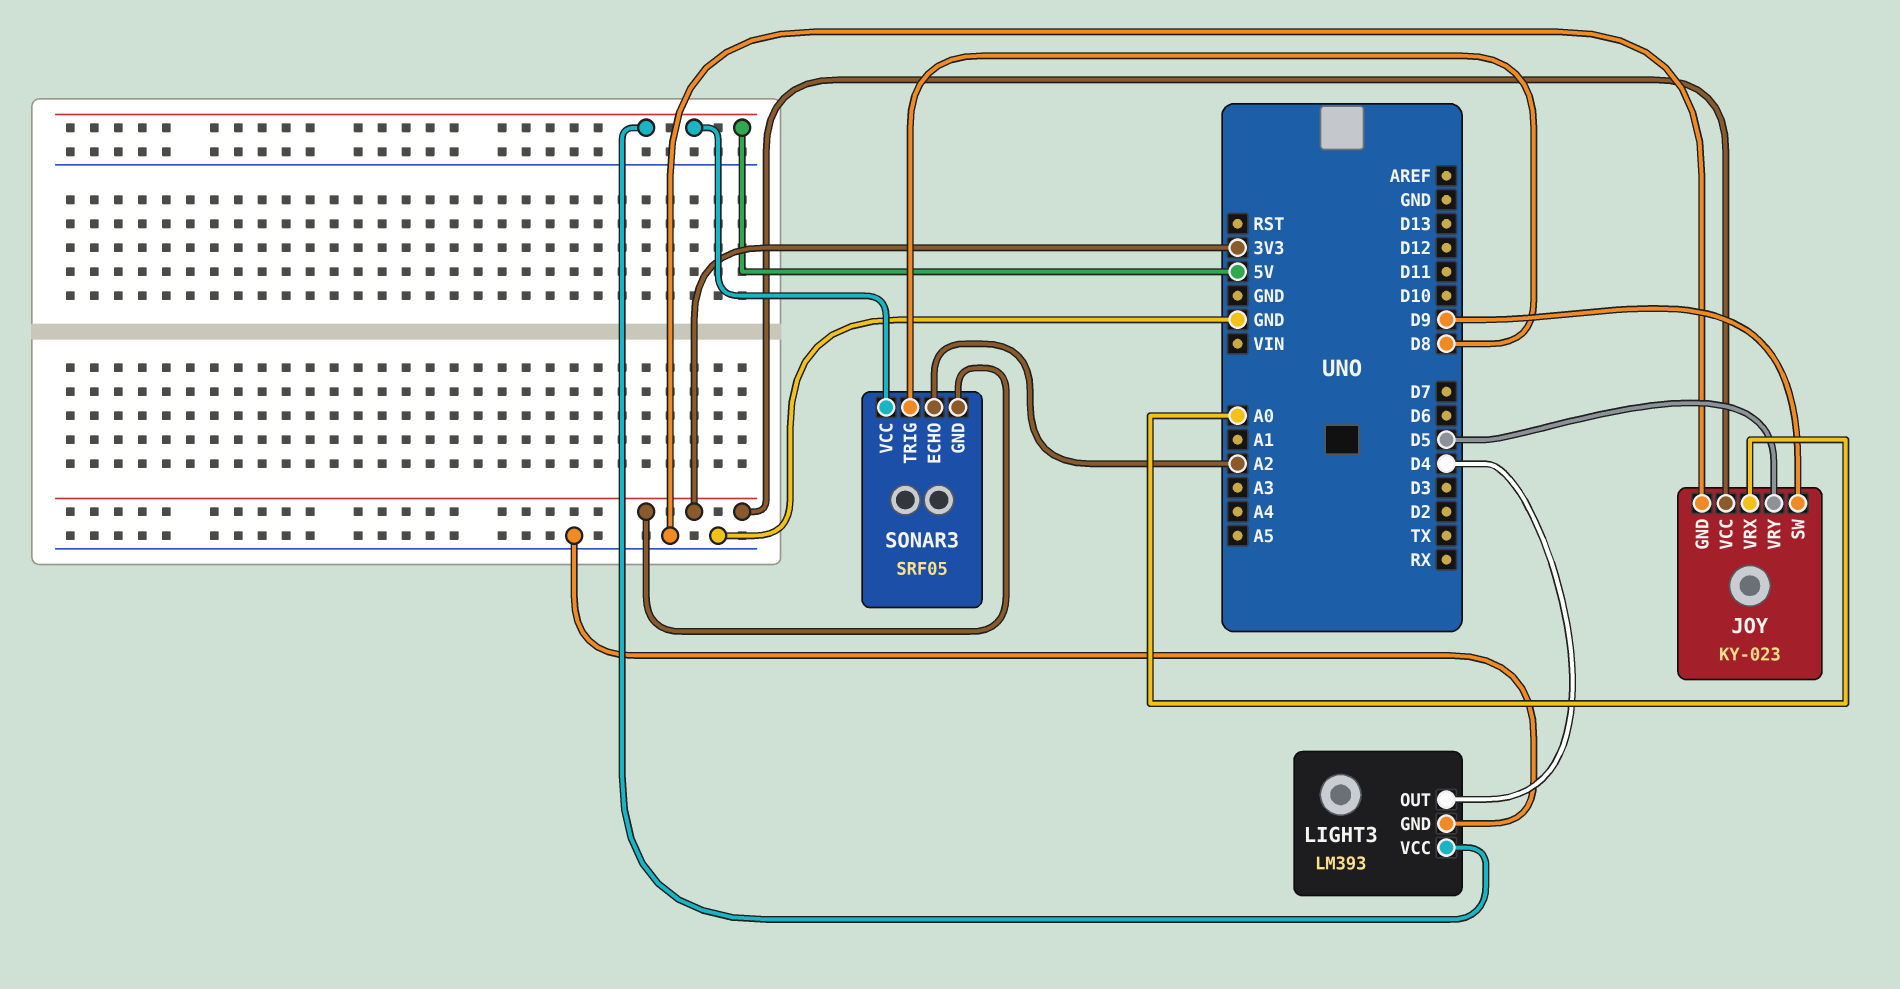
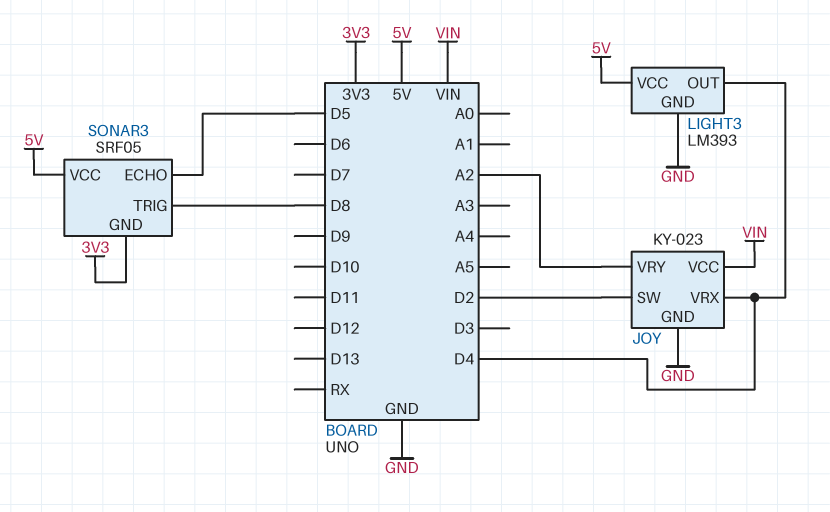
JOY pin SW: D9 -> D2
JOY pin VCC: 3V3 -> VIN
JOY pin VRX: A0 -> D4
JOY pin VRY: D5 -> A2
SONAR3 pin ECHO: A2 -> D5

